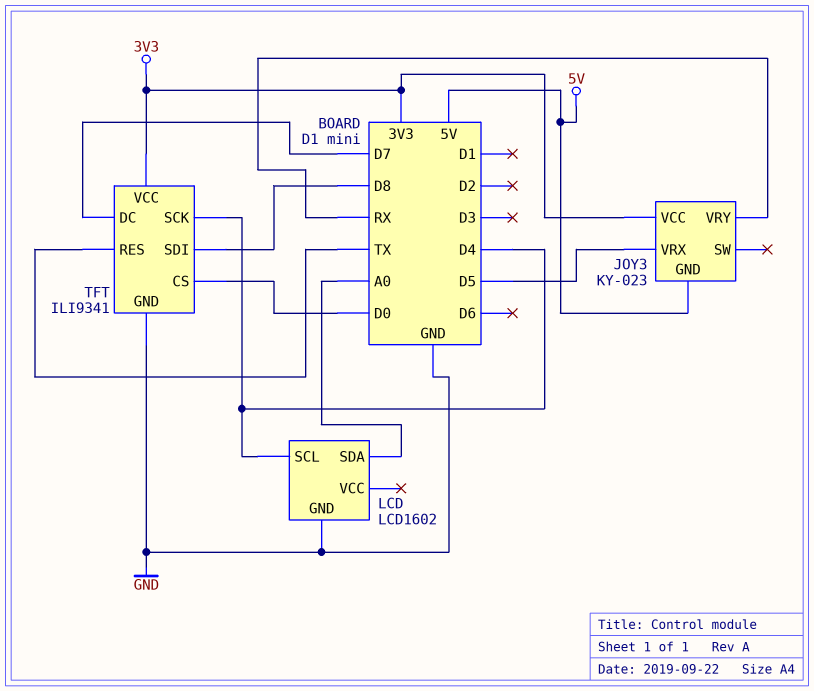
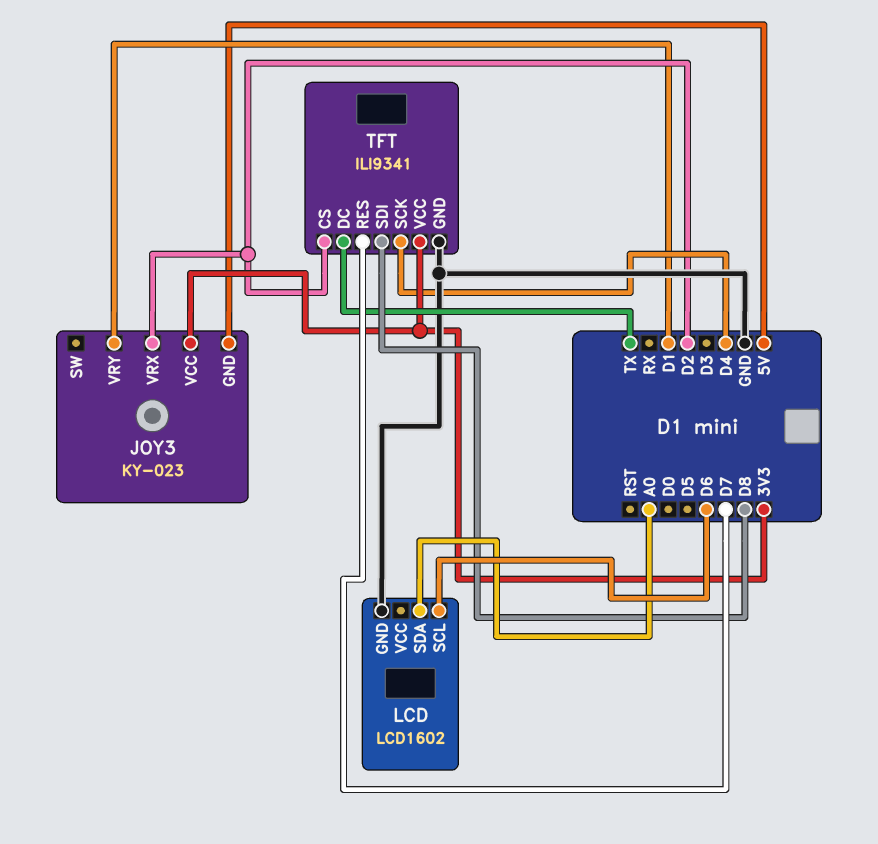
JOY3 pin VRX: D5 -> D2
JOY3 pin VRY: RX -> D1
LCD pin SCL: D4 -> D6
TFT pin CS: D0 -> D2
TFT pin DC: D7 -> TX
TFT pin RES: TX -> D7

